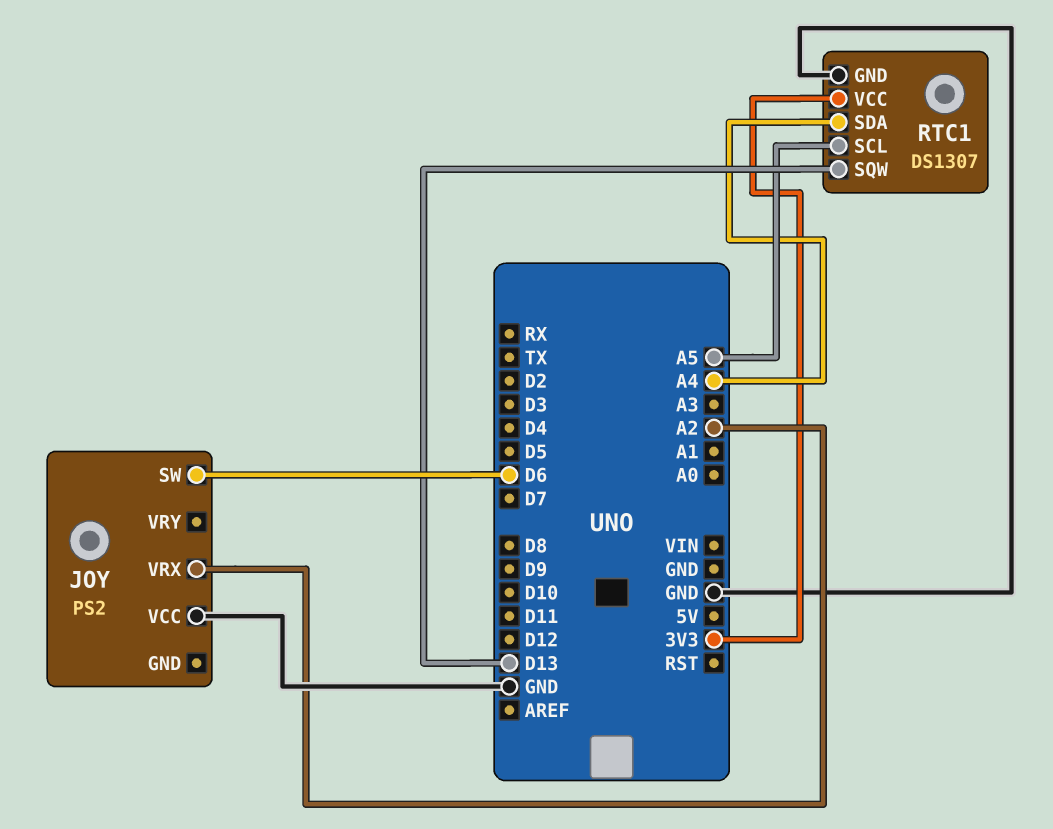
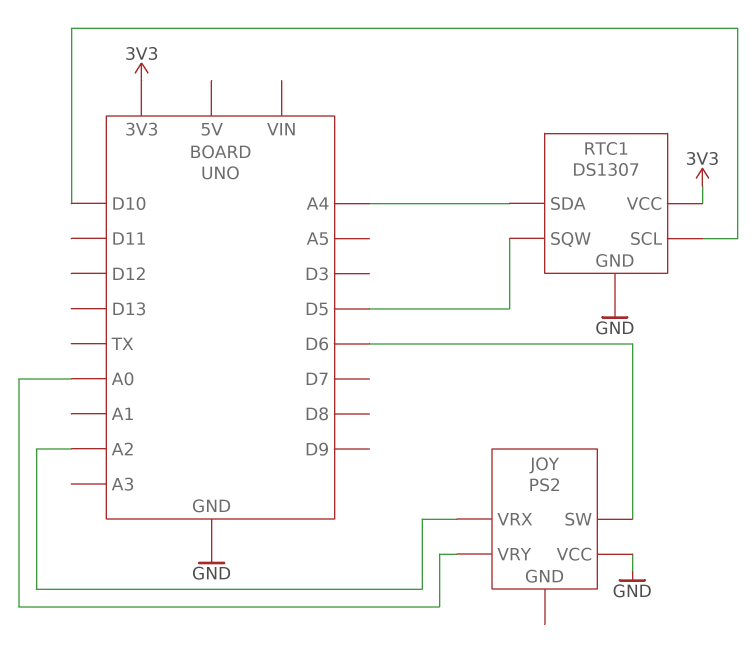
JOY pin VRY: none -> A0
RTC1 pin SCL: A5 -> D10
RTC1 pin SQW: D13 -> D5

